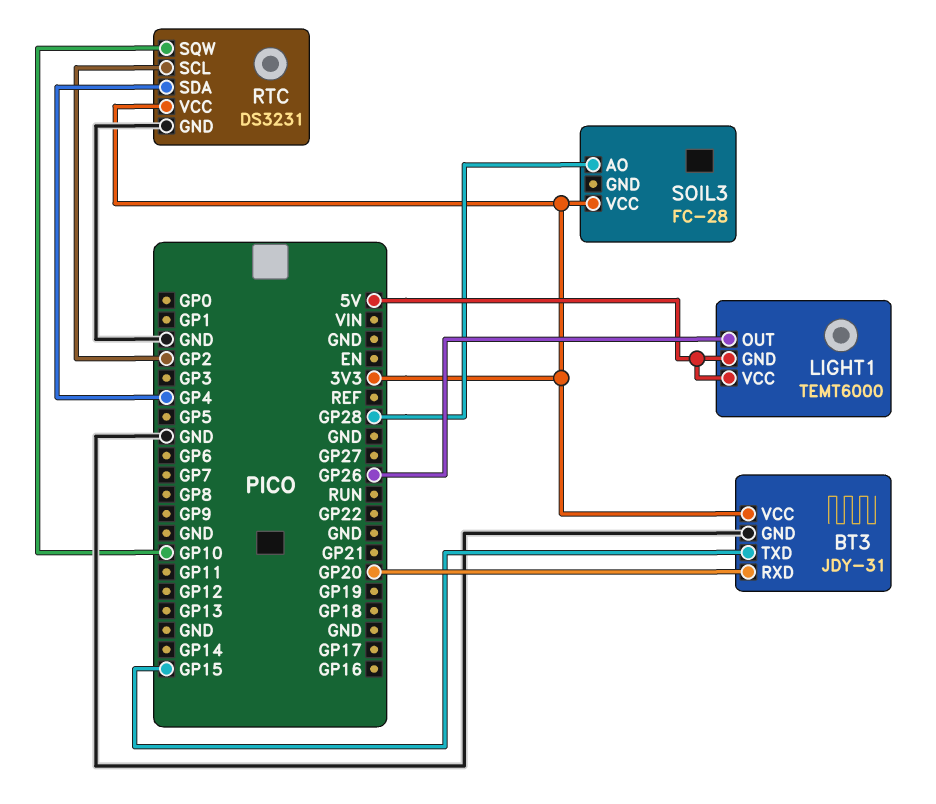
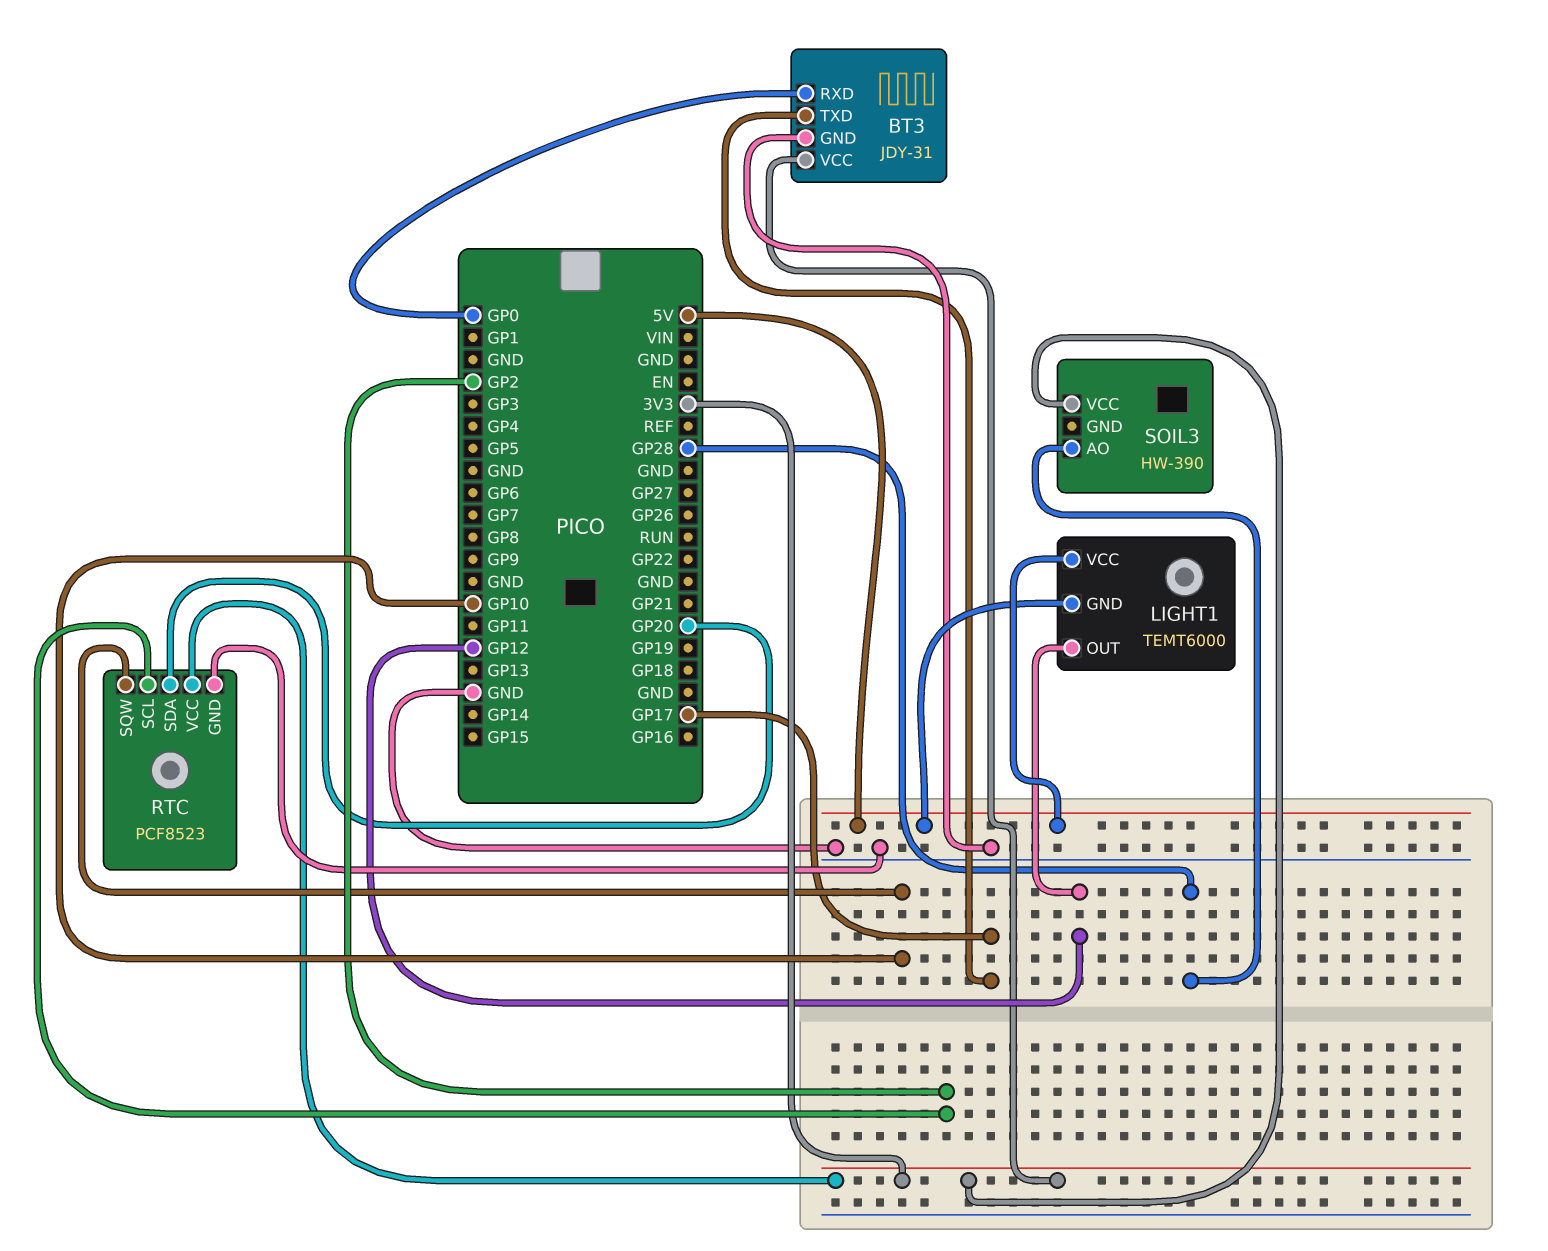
BT3 pin RXD: GP20 -> GP0
BT3 pin TXD: GP15 -> GP17
LIGHT1 pin OUT: GP26 -> GP12
RTC: DS3231 -> PCF8523
RTC pin SDA: GP4 -> GP20
SOIL3: FC-28 -> HW-390

